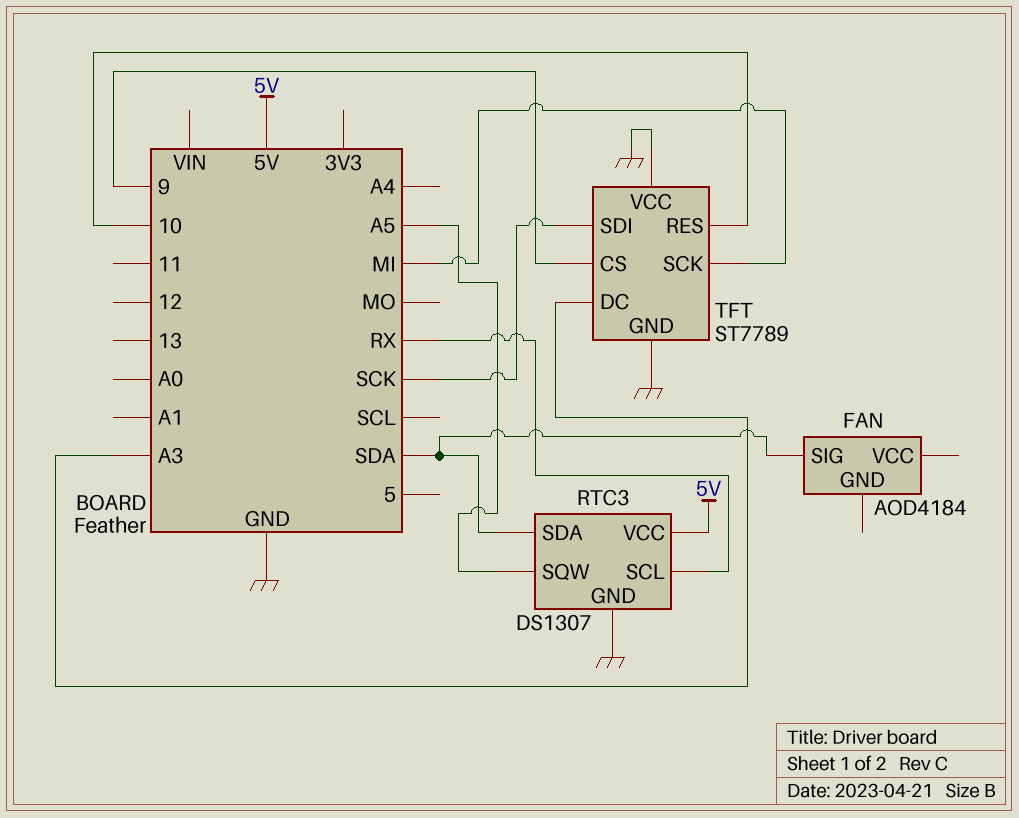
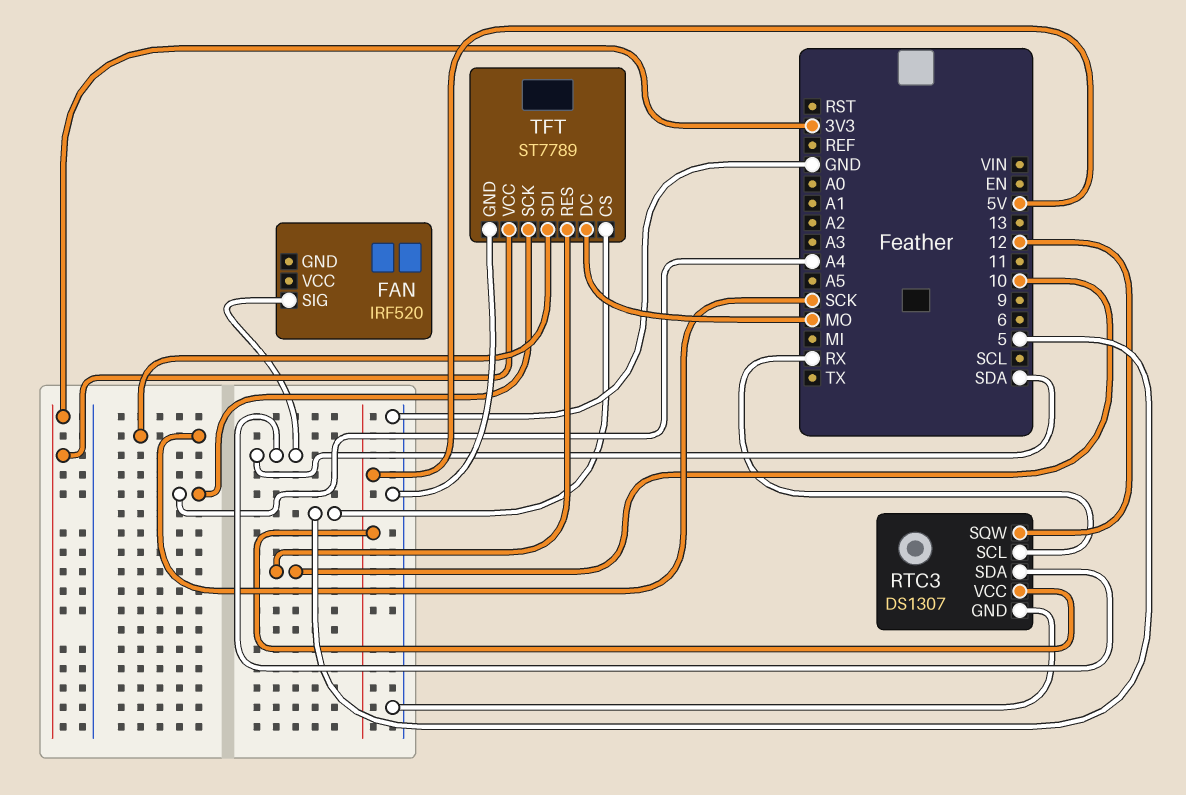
FAN: AOD4184 -> IRF520
RTC3 pin SQW: A5 -> 12
TFT pin CS: 9 -> 5
TFT pin DC: A3 -> MO
TFT pin SCK: MI -> A4
TFT pin VCC: GND -> 3V3

